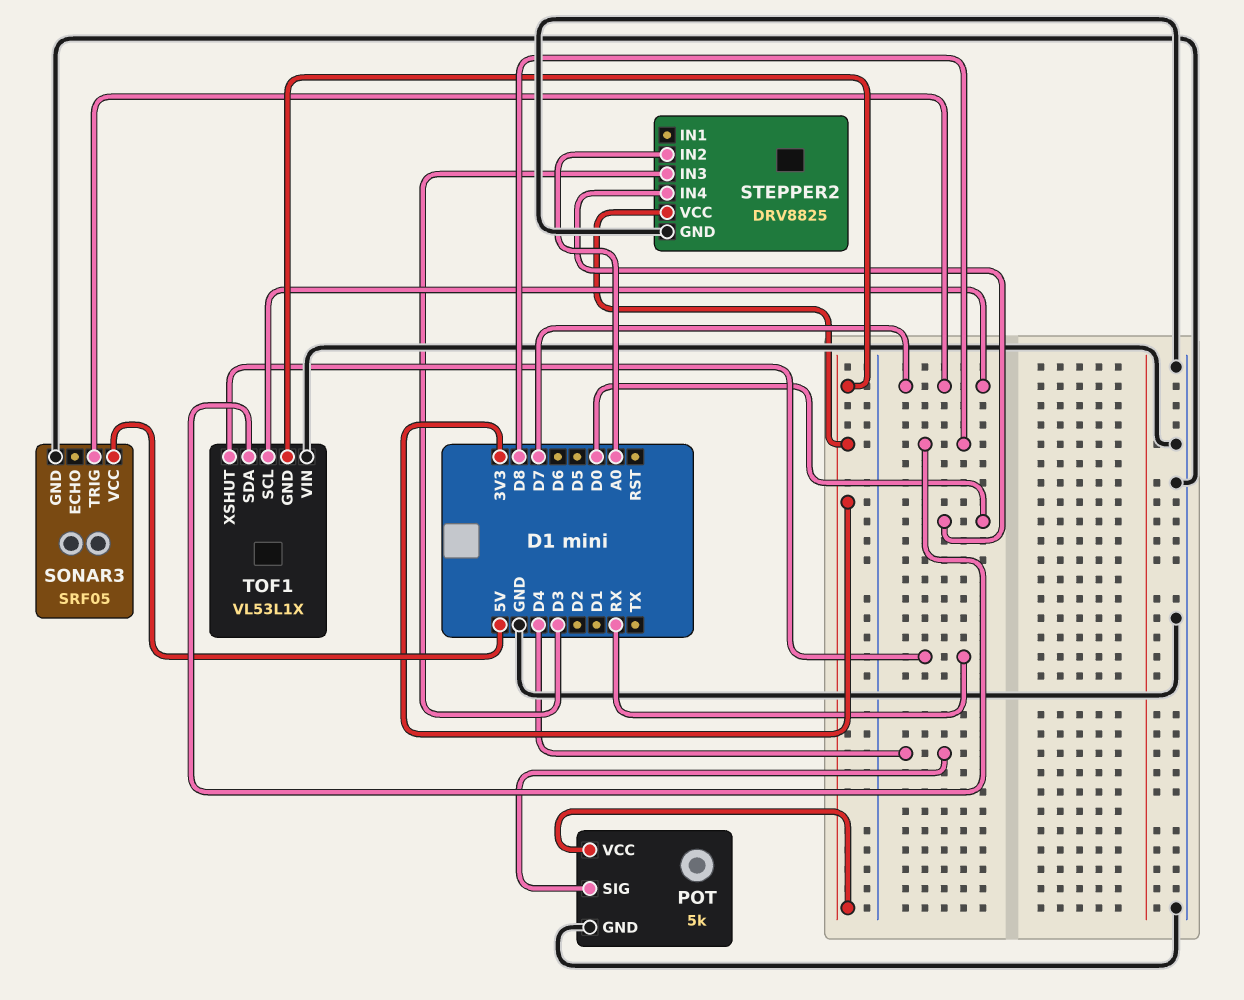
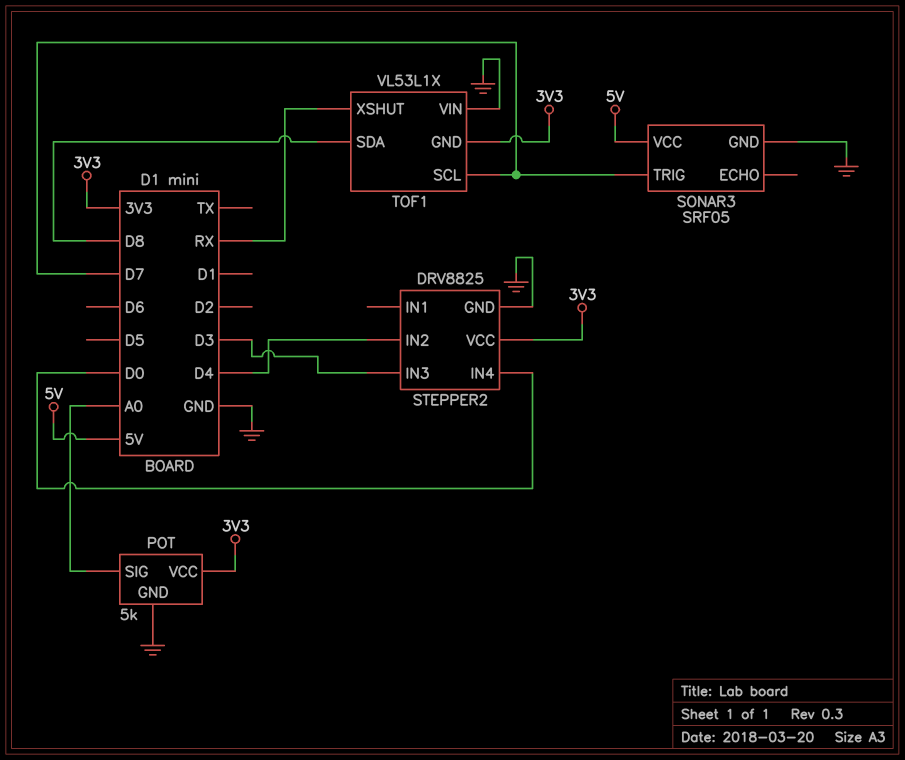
POT pin SIG: D4 -> A0
STEPPER2 pin IN2: A0 -> D4

